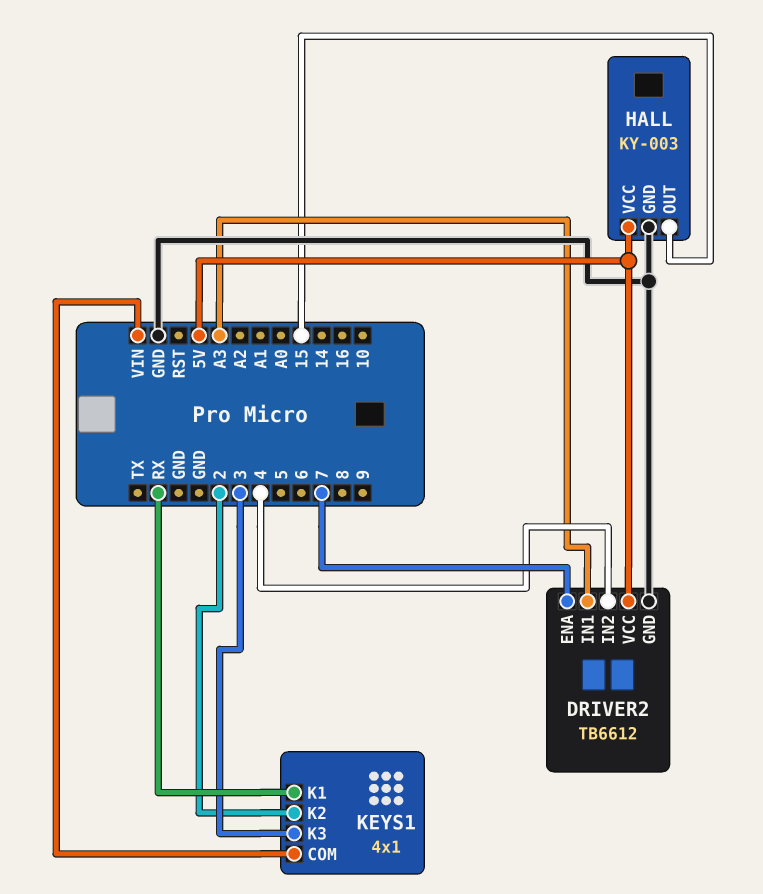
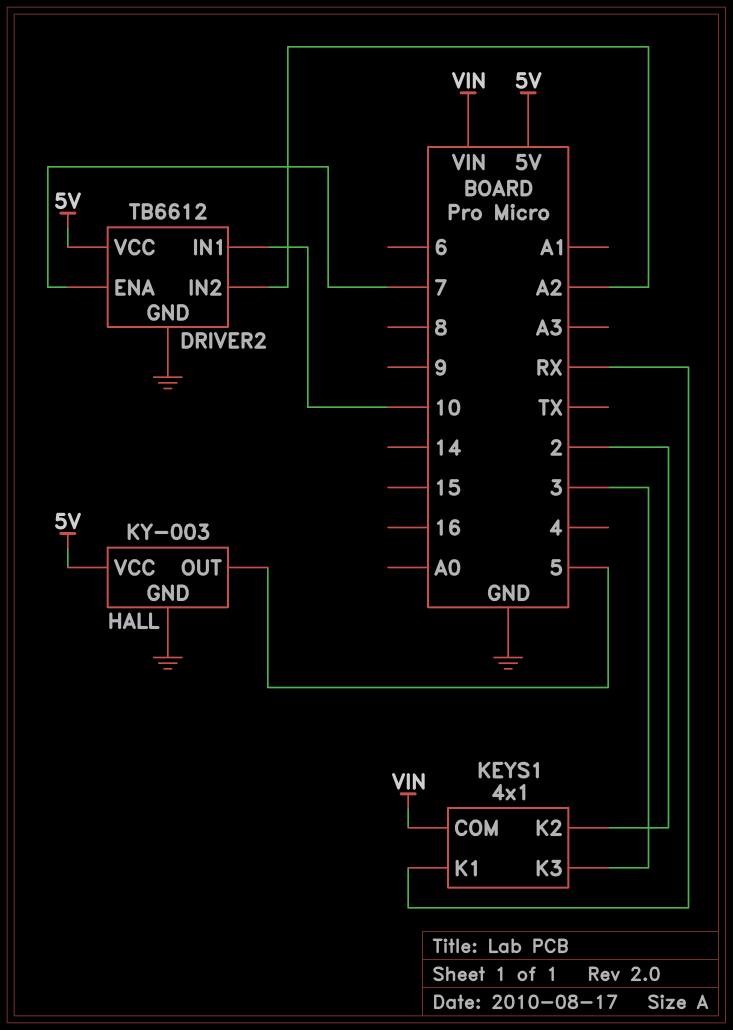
DRIVER2 pin IN1: A3 -> 10
DRIVER2 pin IN2: 4 -> A2
HALL pin OUT: 15 -> 5

